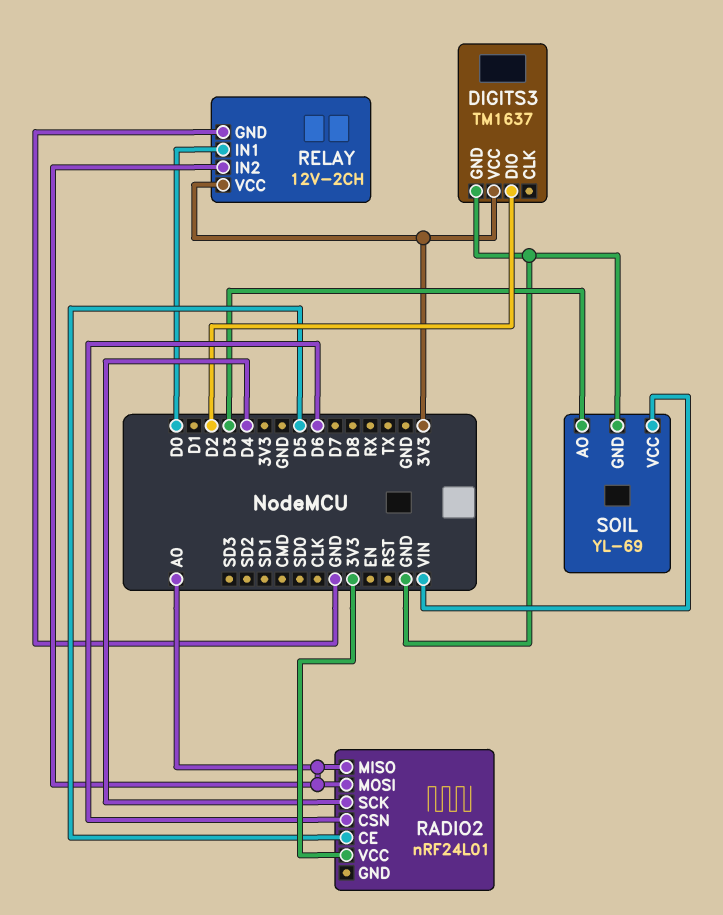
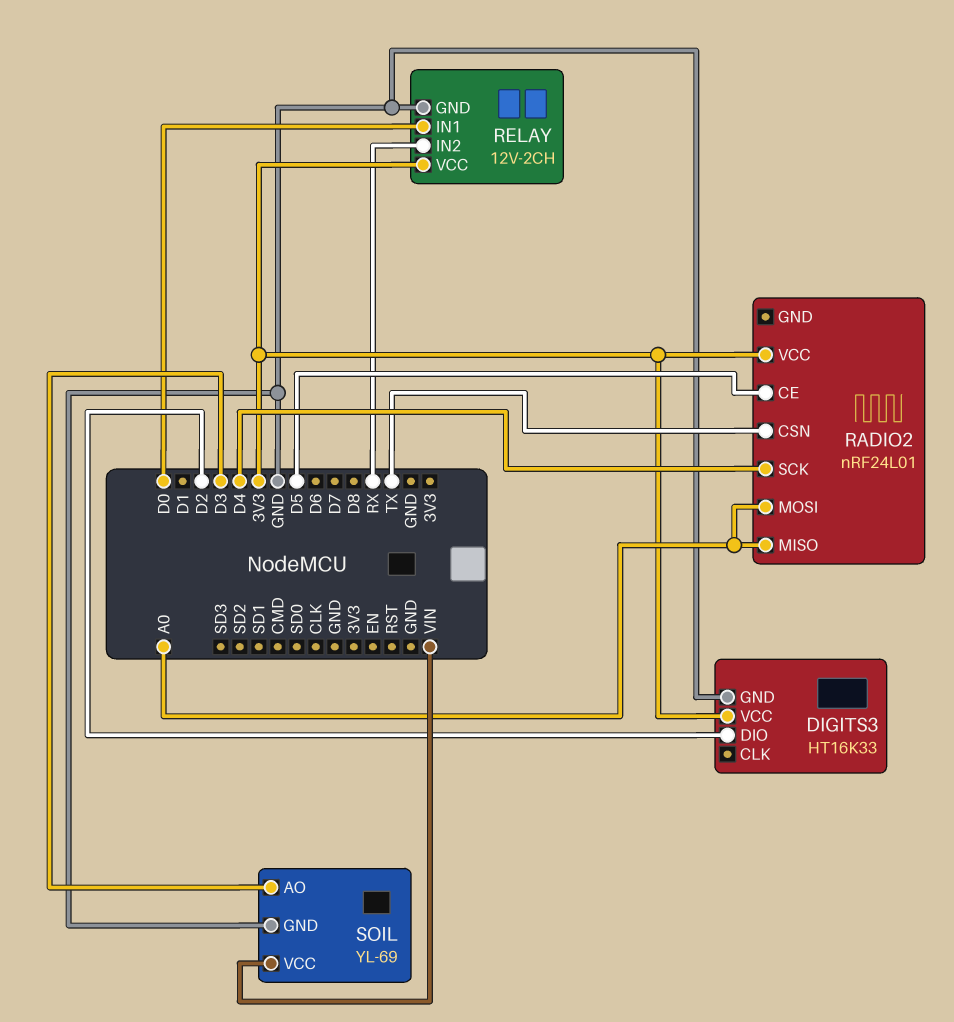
DIGITS3: TM1637 -> HT16K33
RADIO2 pin CSN: D6 -> TX
RELAY pin IN2: A0 -> RX

